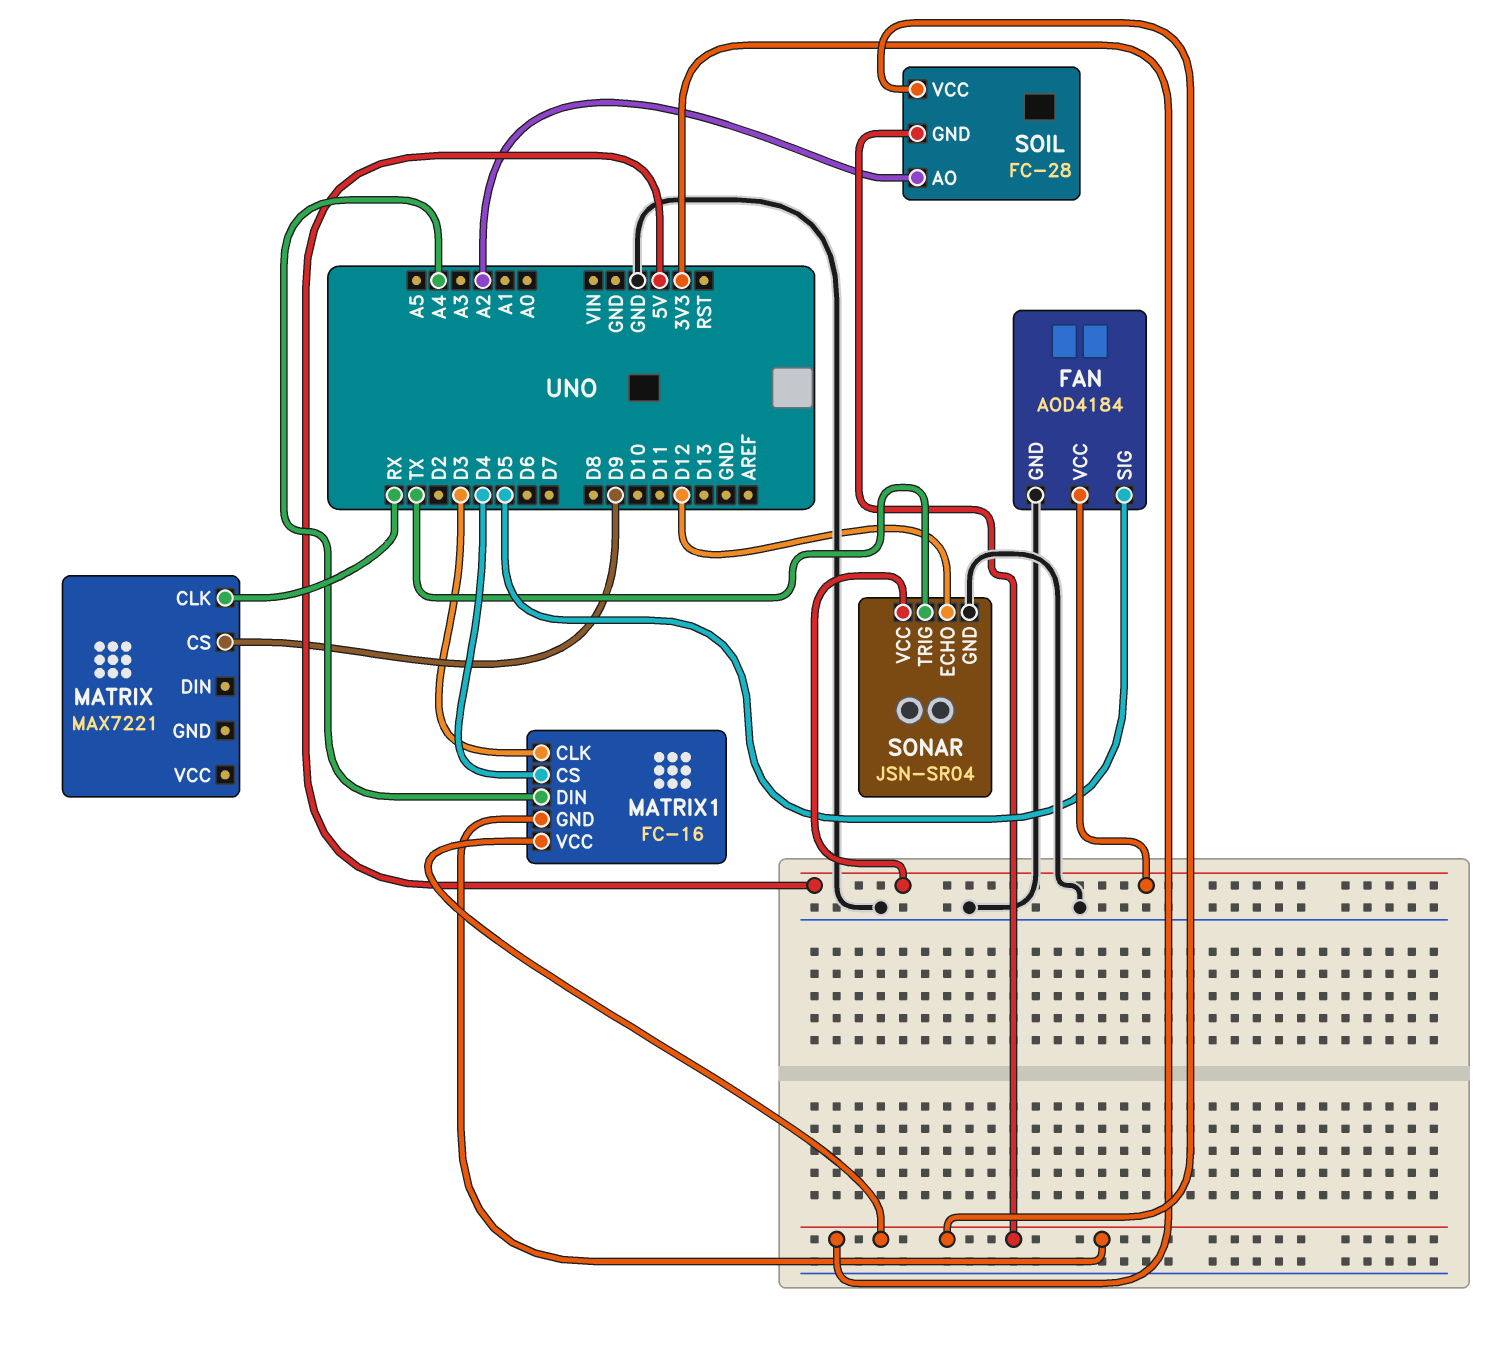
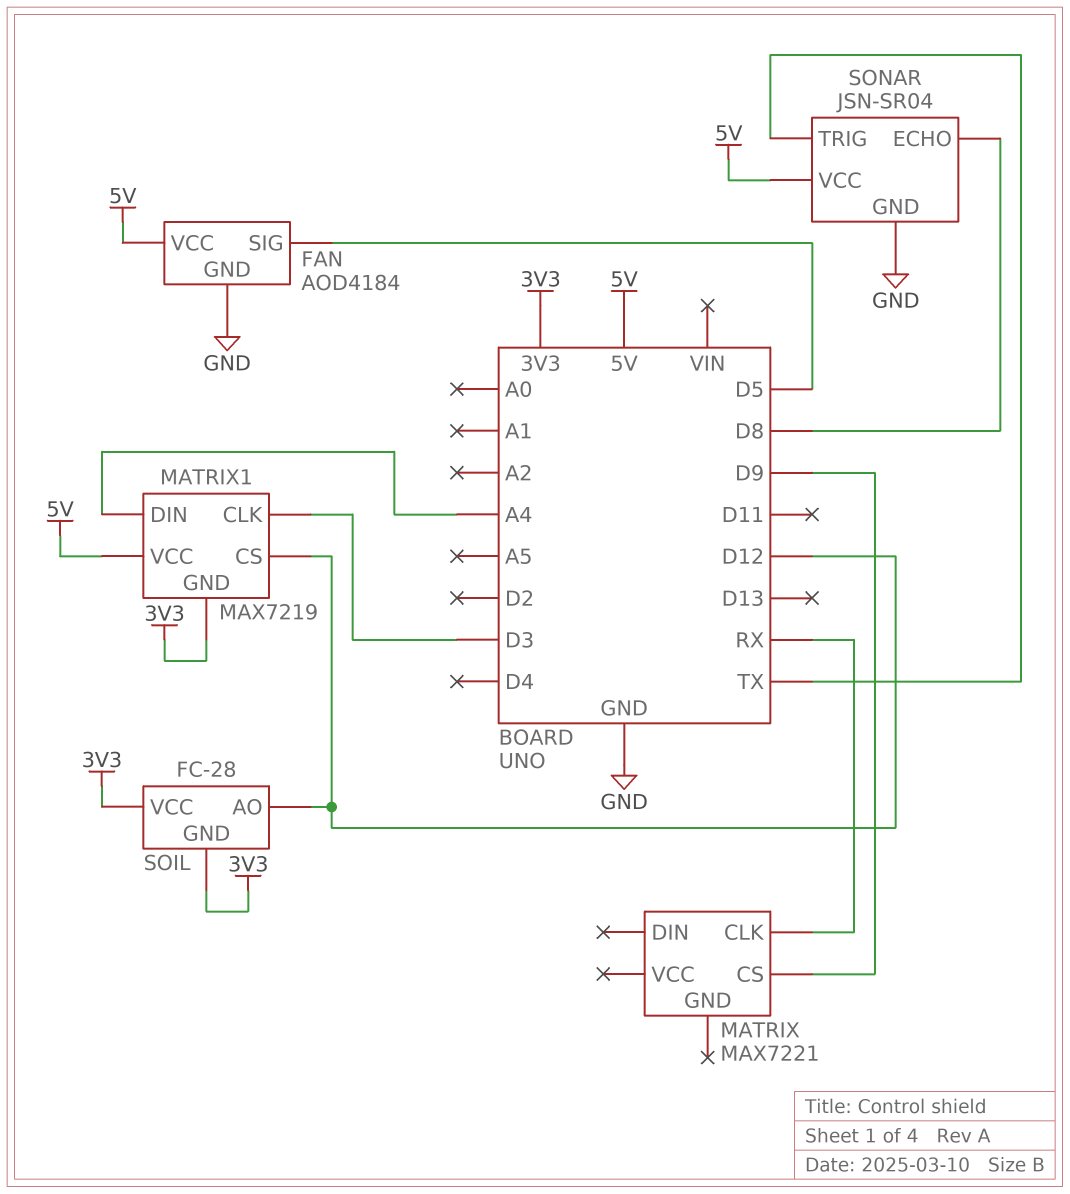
MATRIX1: FC-16 -> MAX7219
MATRIX1 pin CS: D4 -> D12
MATRIX1 pin VCC: 3V3 -> 5V
SOIL pin AO: A2 -> D12
SONAR pin ECHO: D12 -> D8

